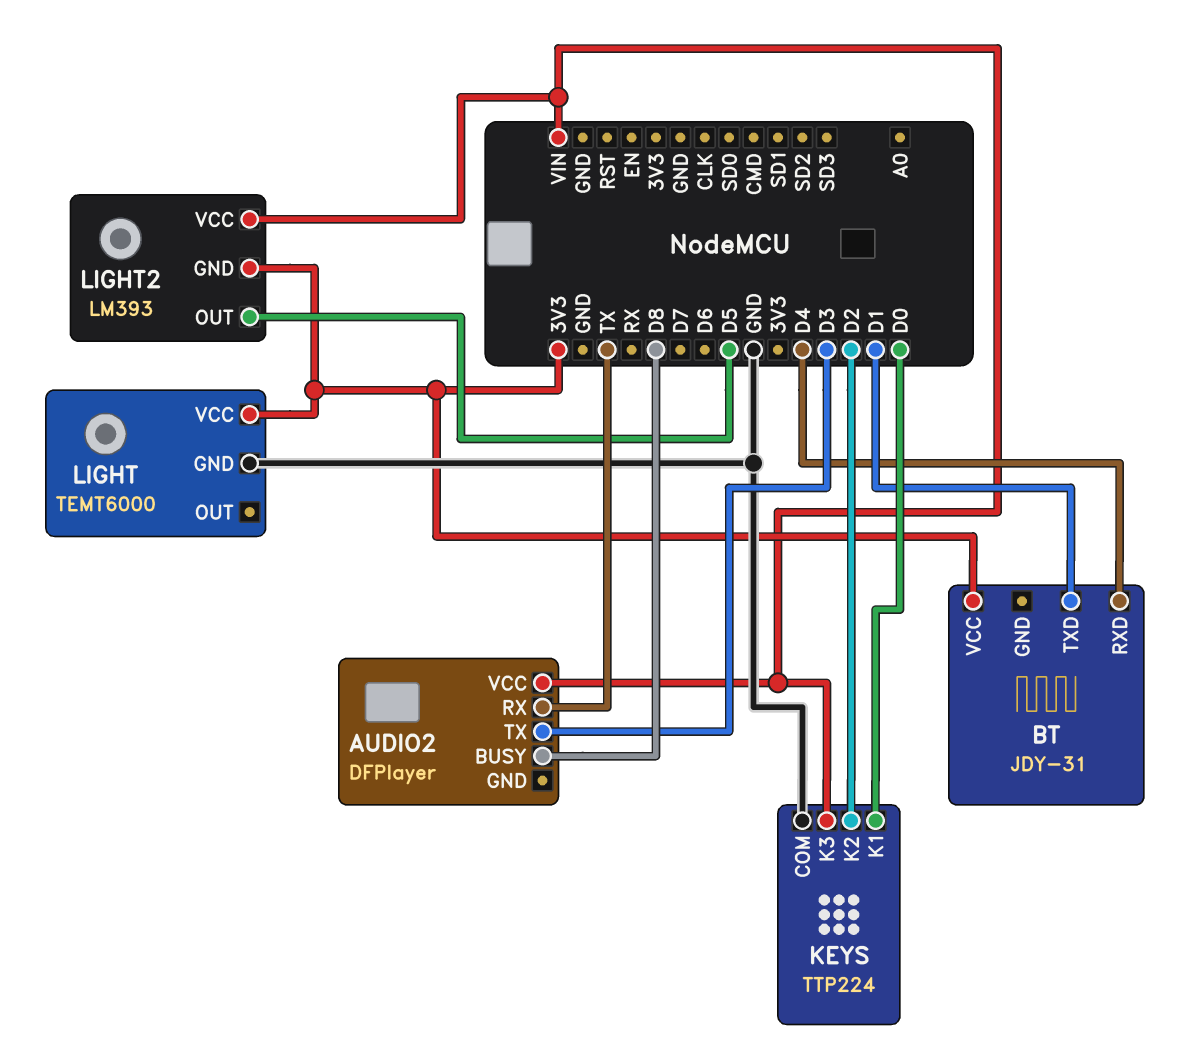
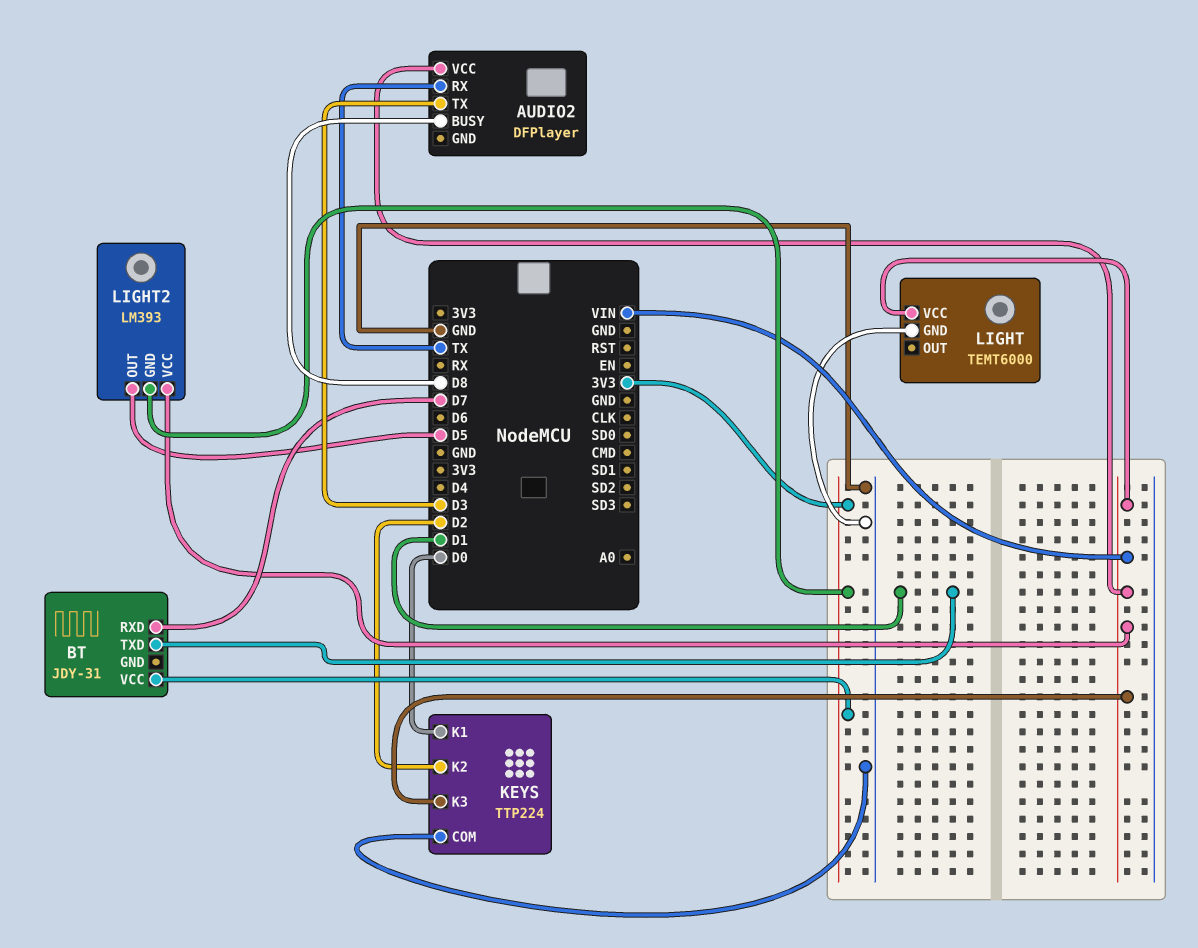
BT pin RXD: D4 -> D7
LIGHT pin VCC: 3V3 -> VIN

